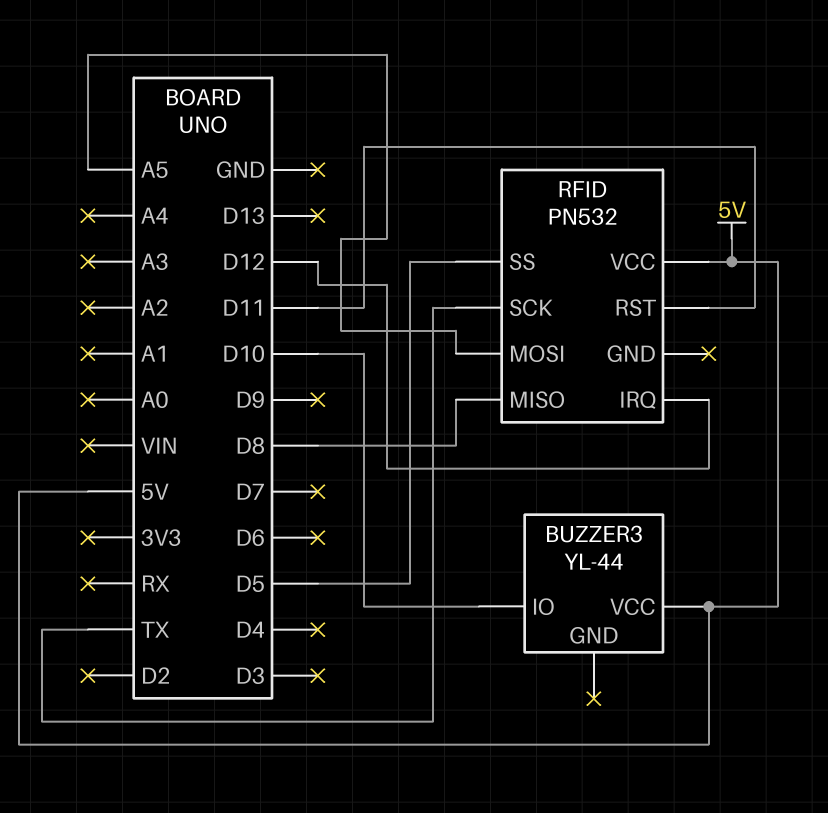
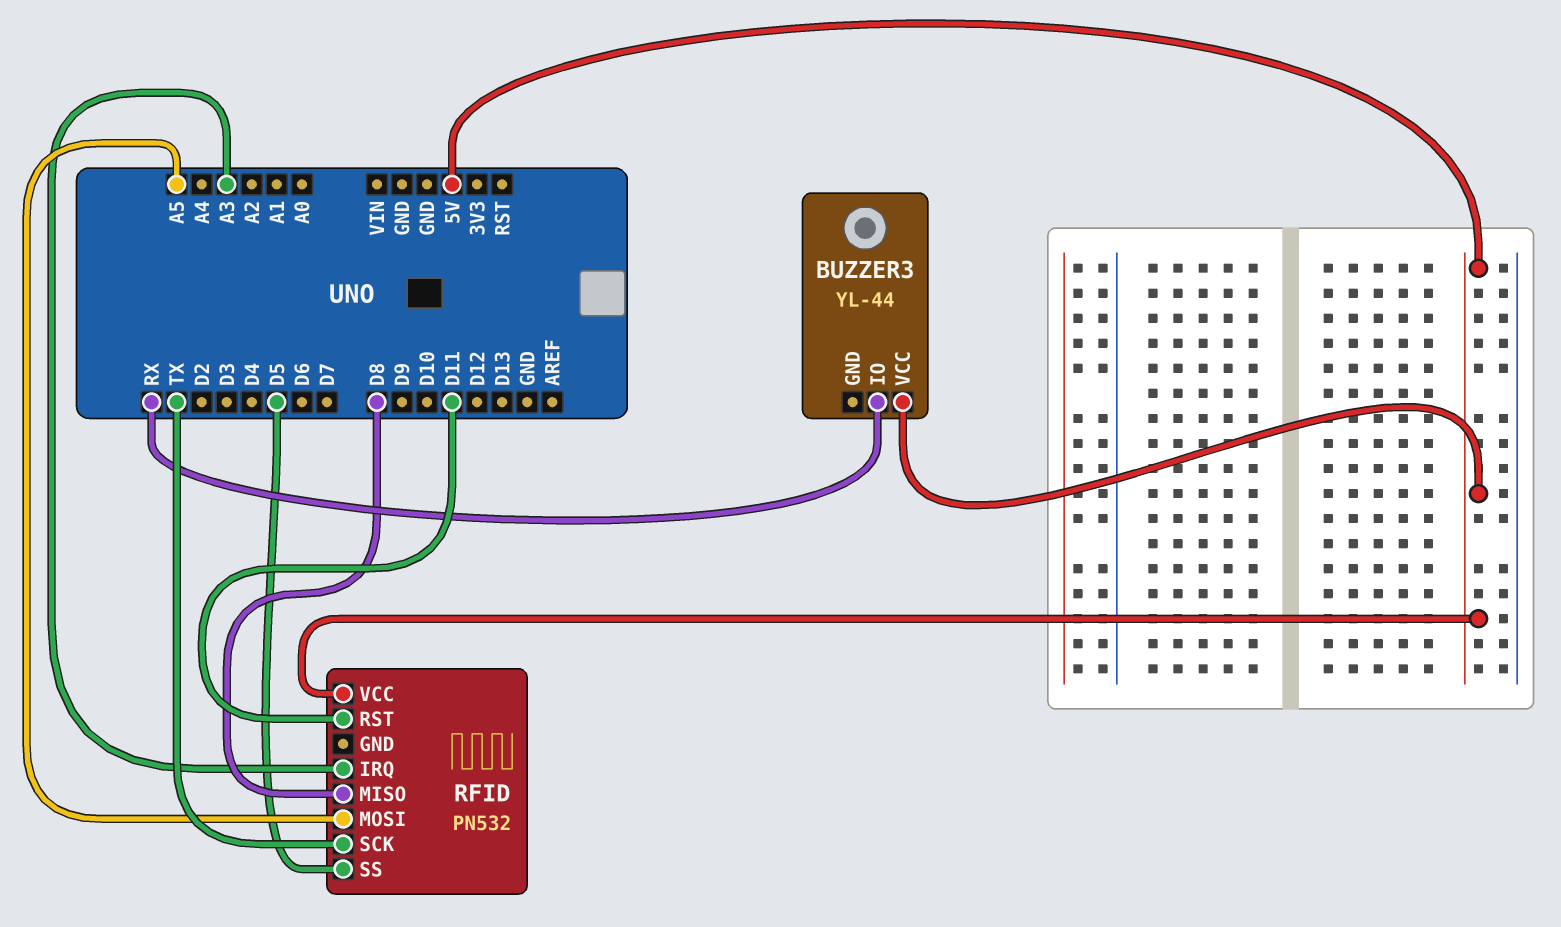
BUZZER3 pin IO: D10 -> RX
RFID pin IRQ: D12 -> A3

